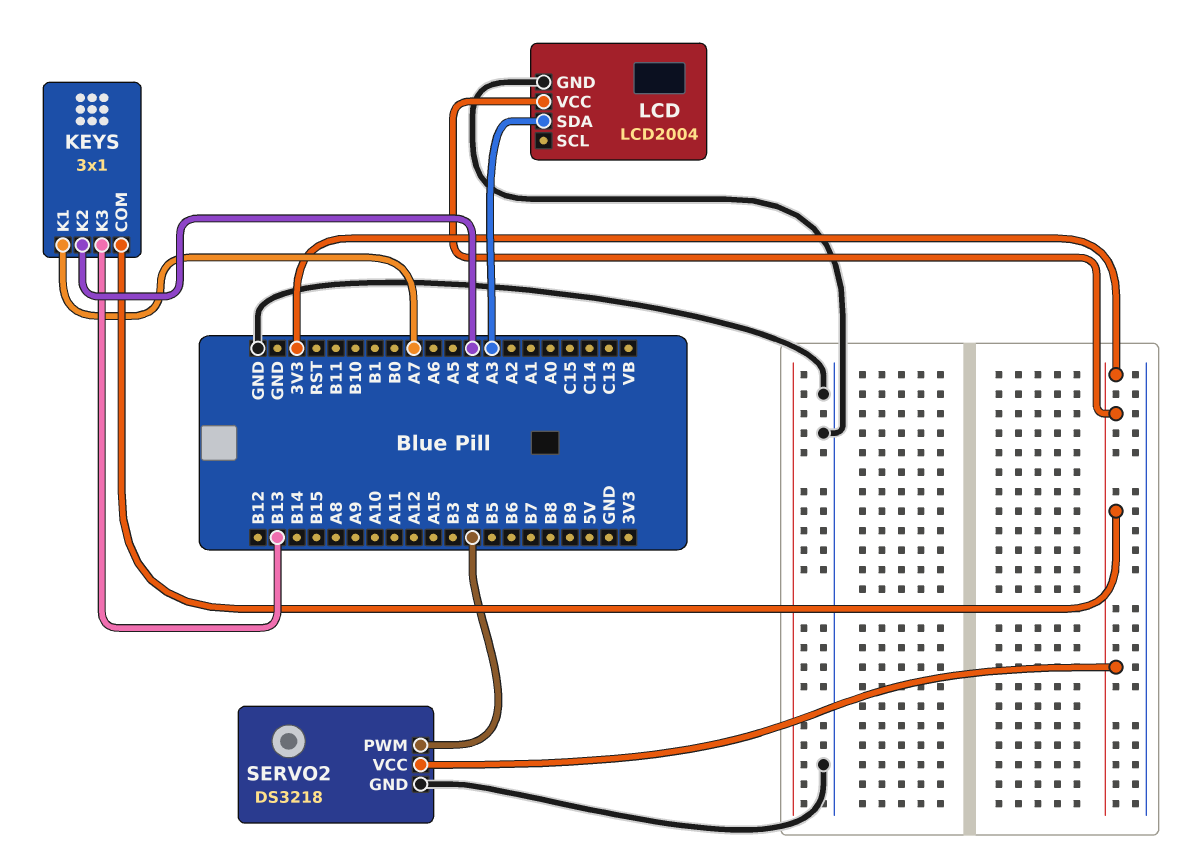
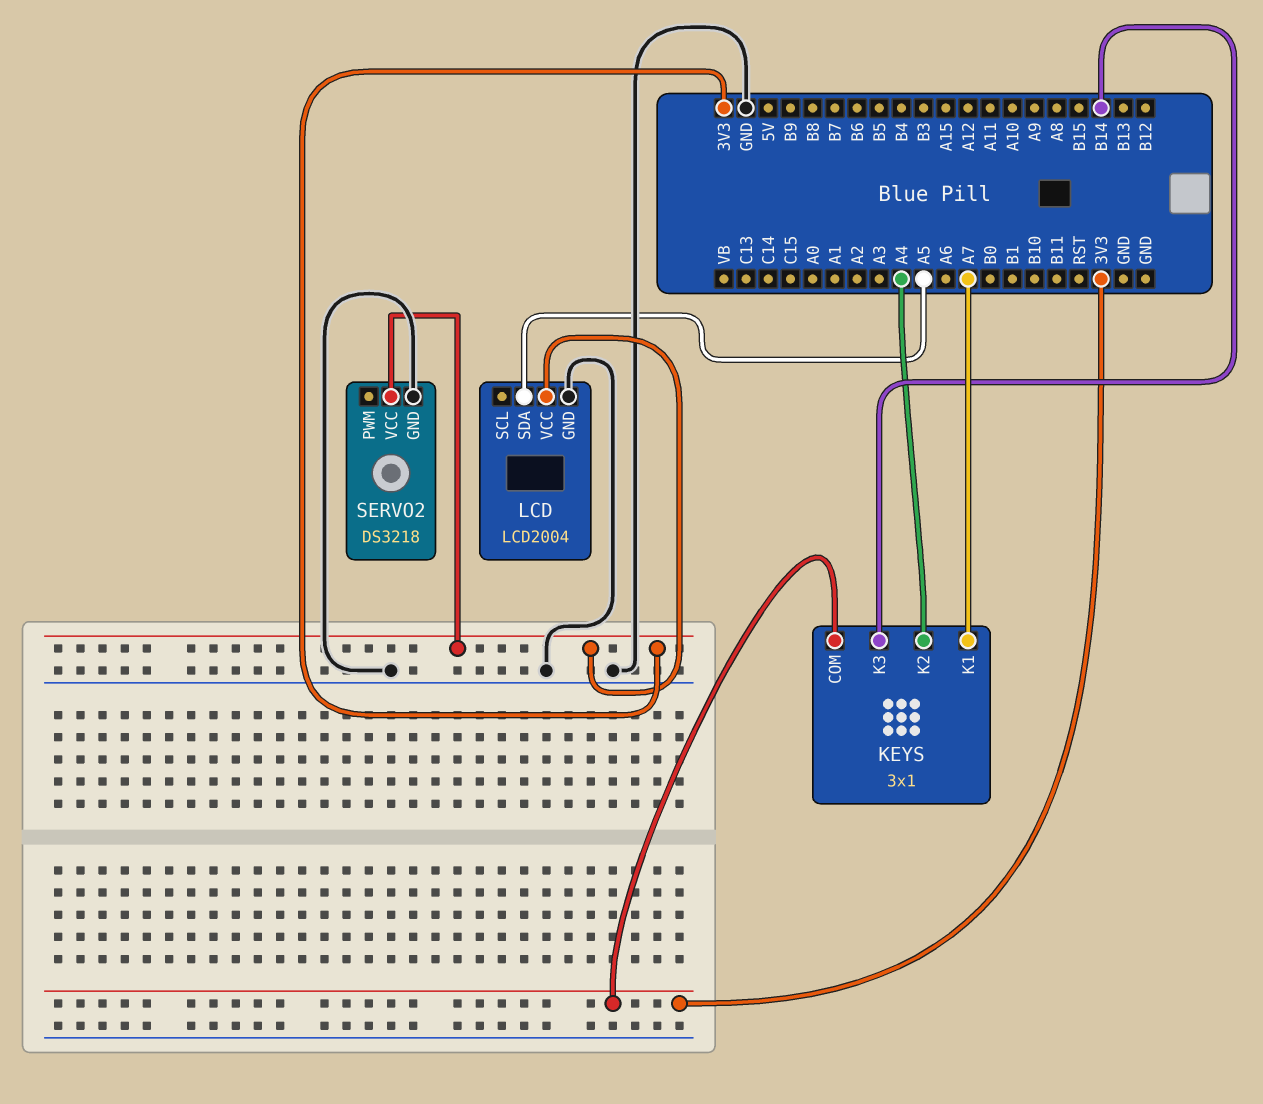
KEYS pin K3: B13 -> B14
LCD pin SDA: A3 -> A5
SERVO2 pin PWM: B4 -> none

